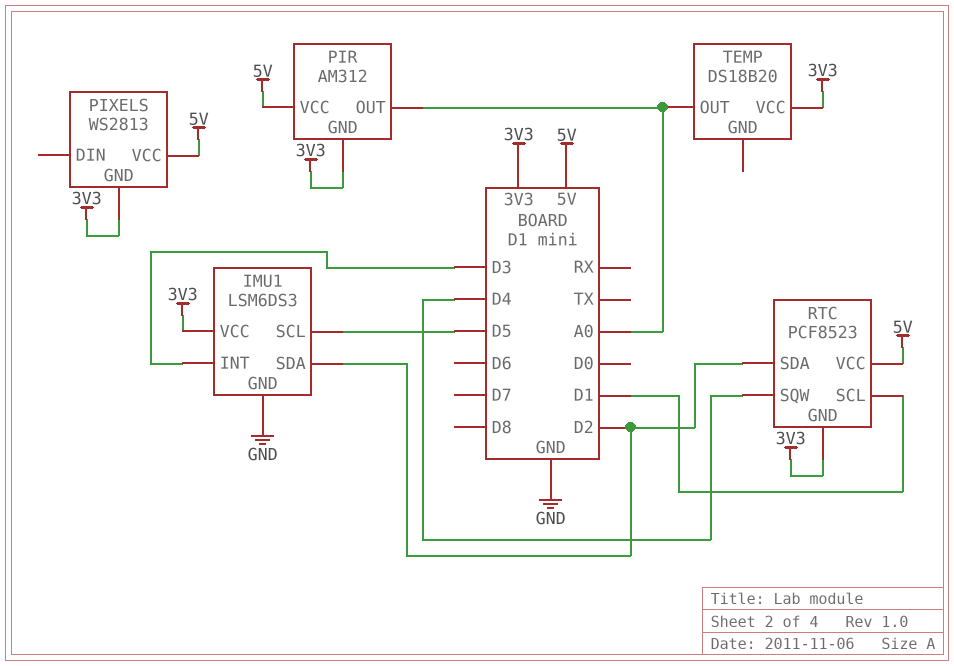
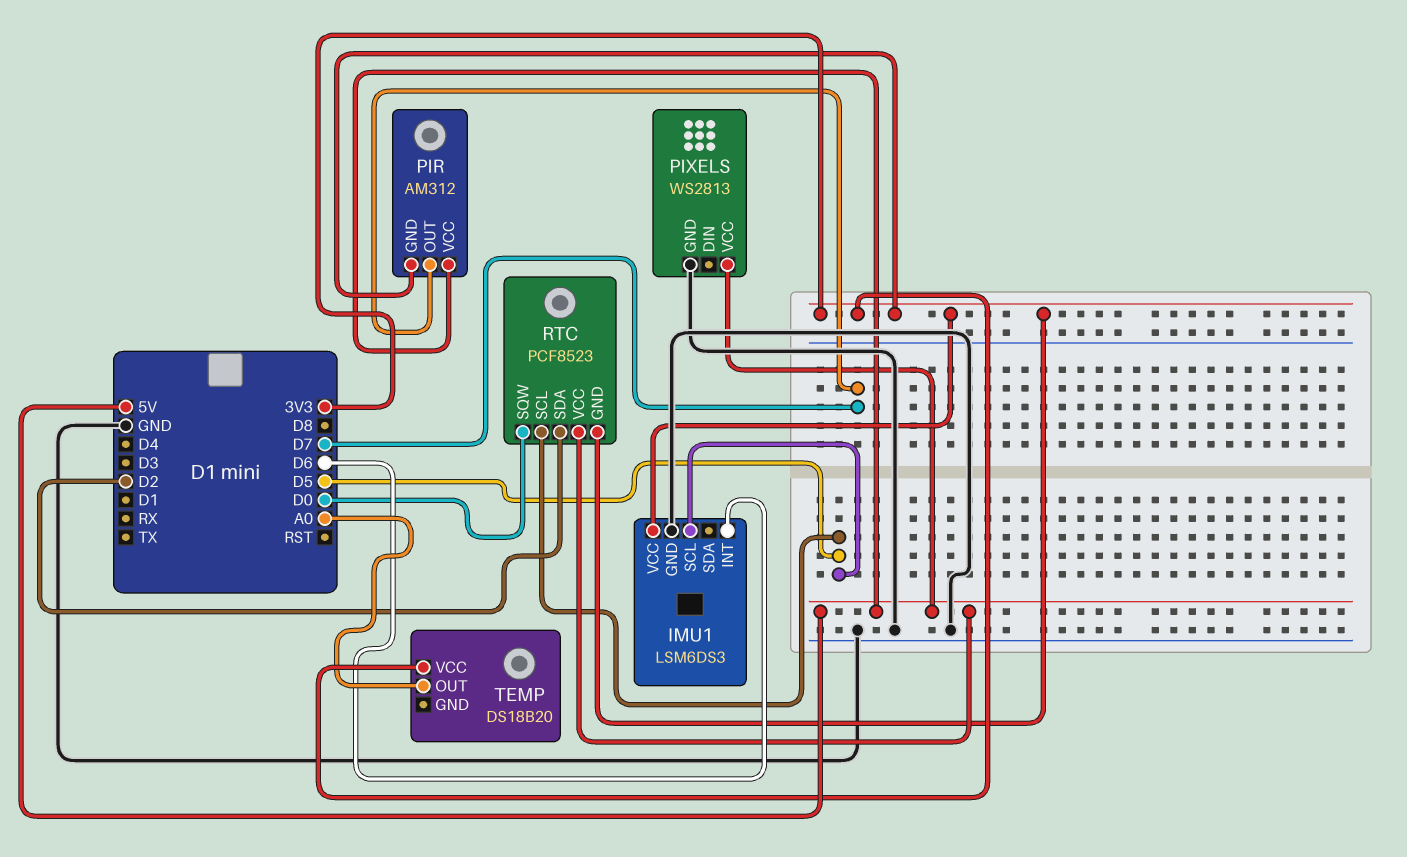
IMU1 pin INT: D3 -> D6
IMU1 pin SDA: D2 -> none
PIR pin OUT: A0 -> D7
PIXELS pin GND: 3V3 -> GND
RTC pin SCL: D1 -> D5
RTC pin SQW: D4 -> D0

